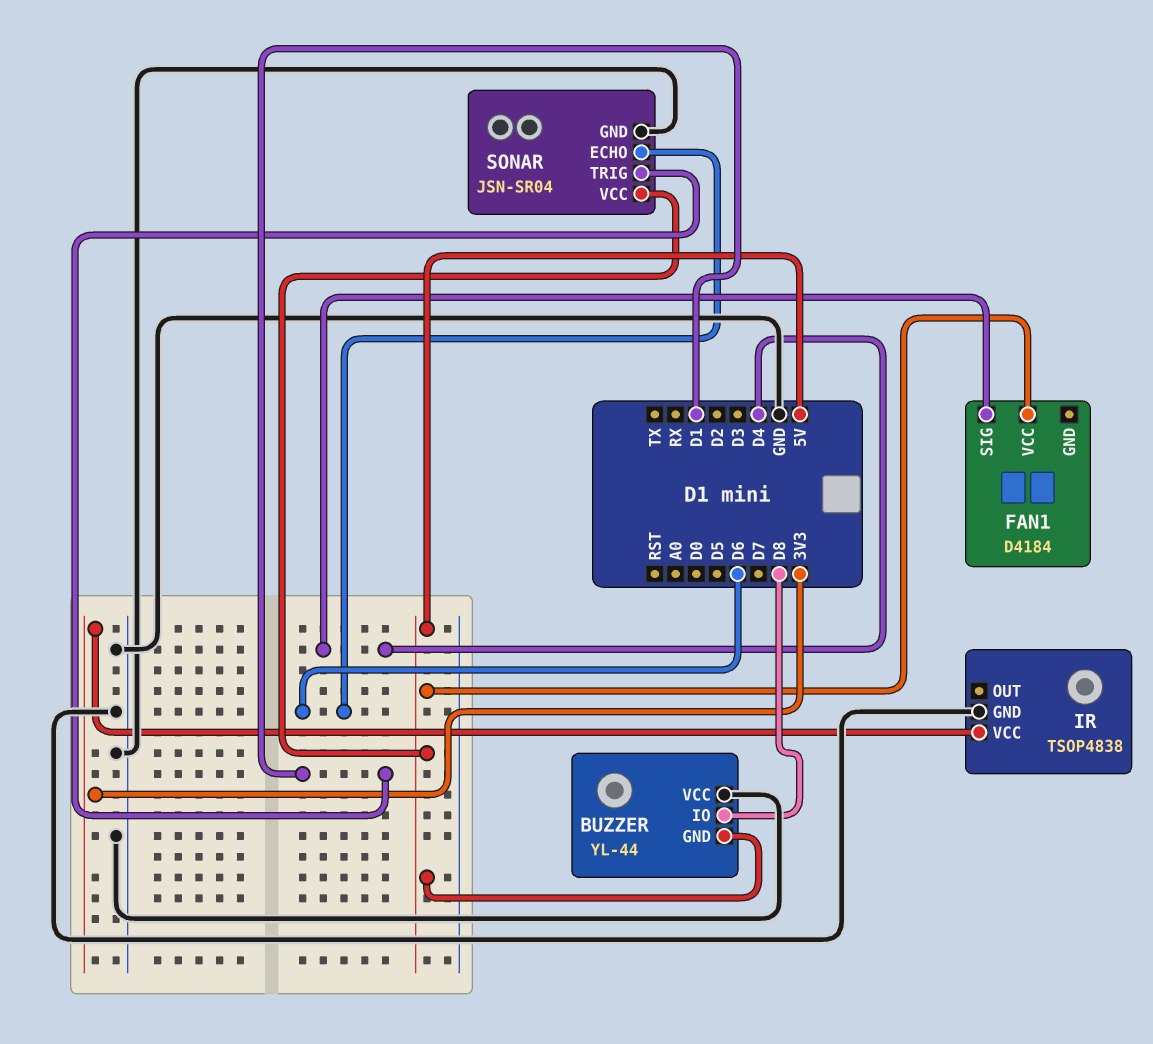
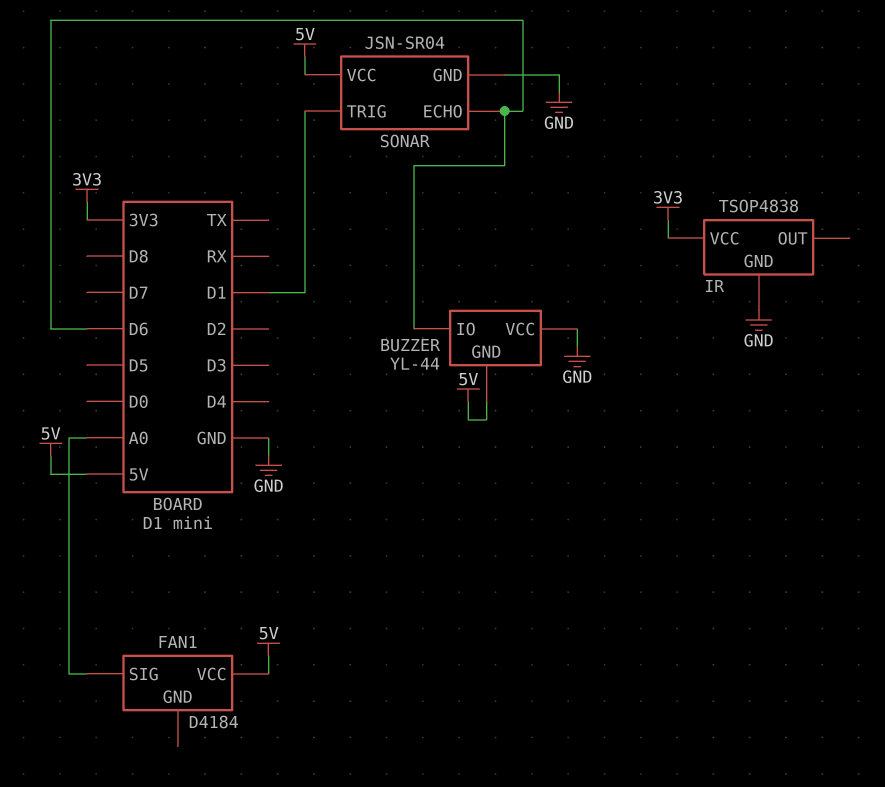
BUZZER pin IO: D8 -> D6
FAN1 pin SIG: D4 -> A0

